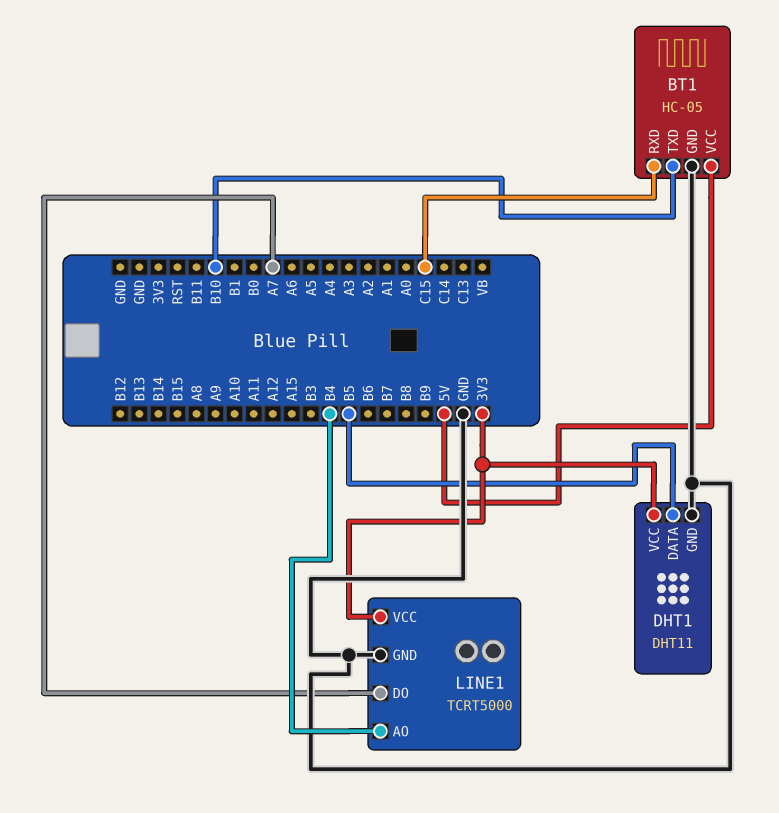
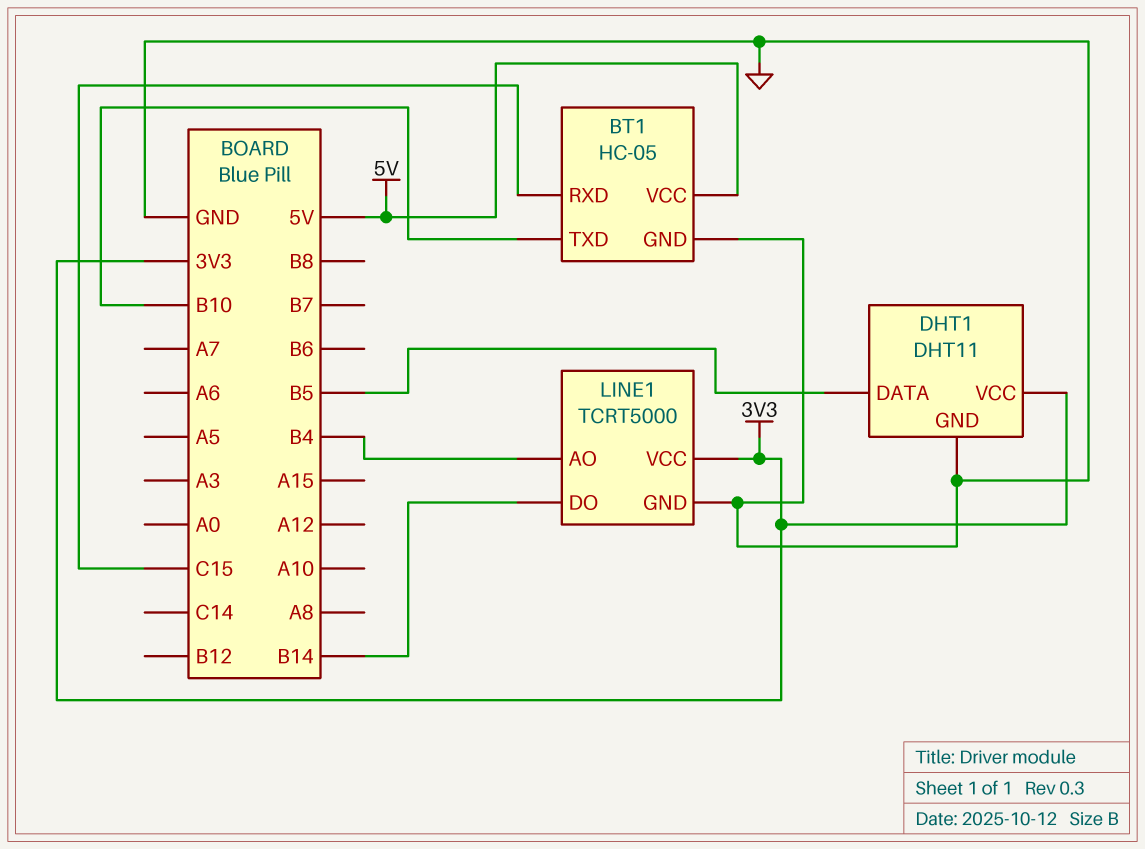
LINE1 pin DO: A7 -> B14

